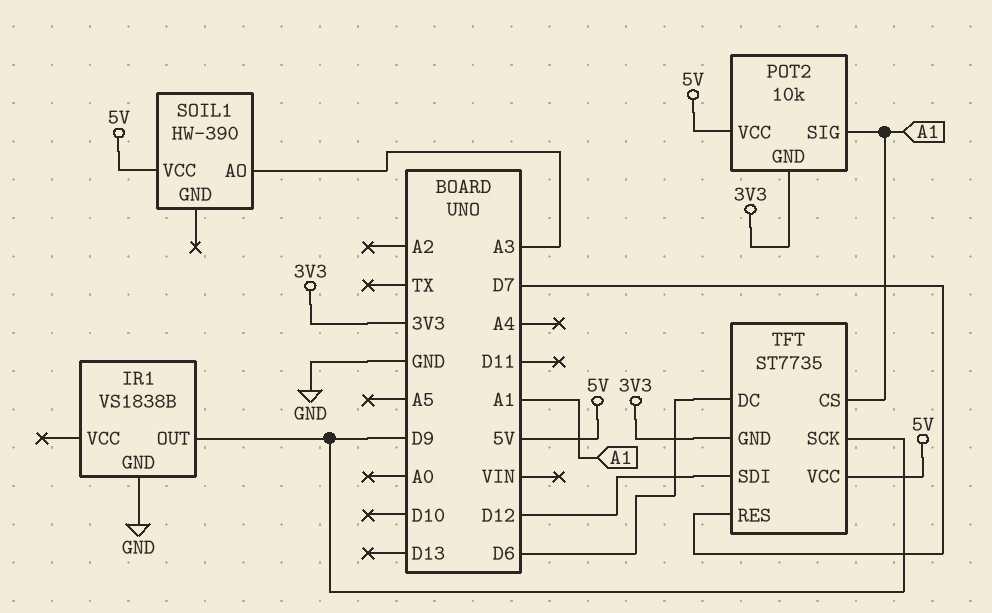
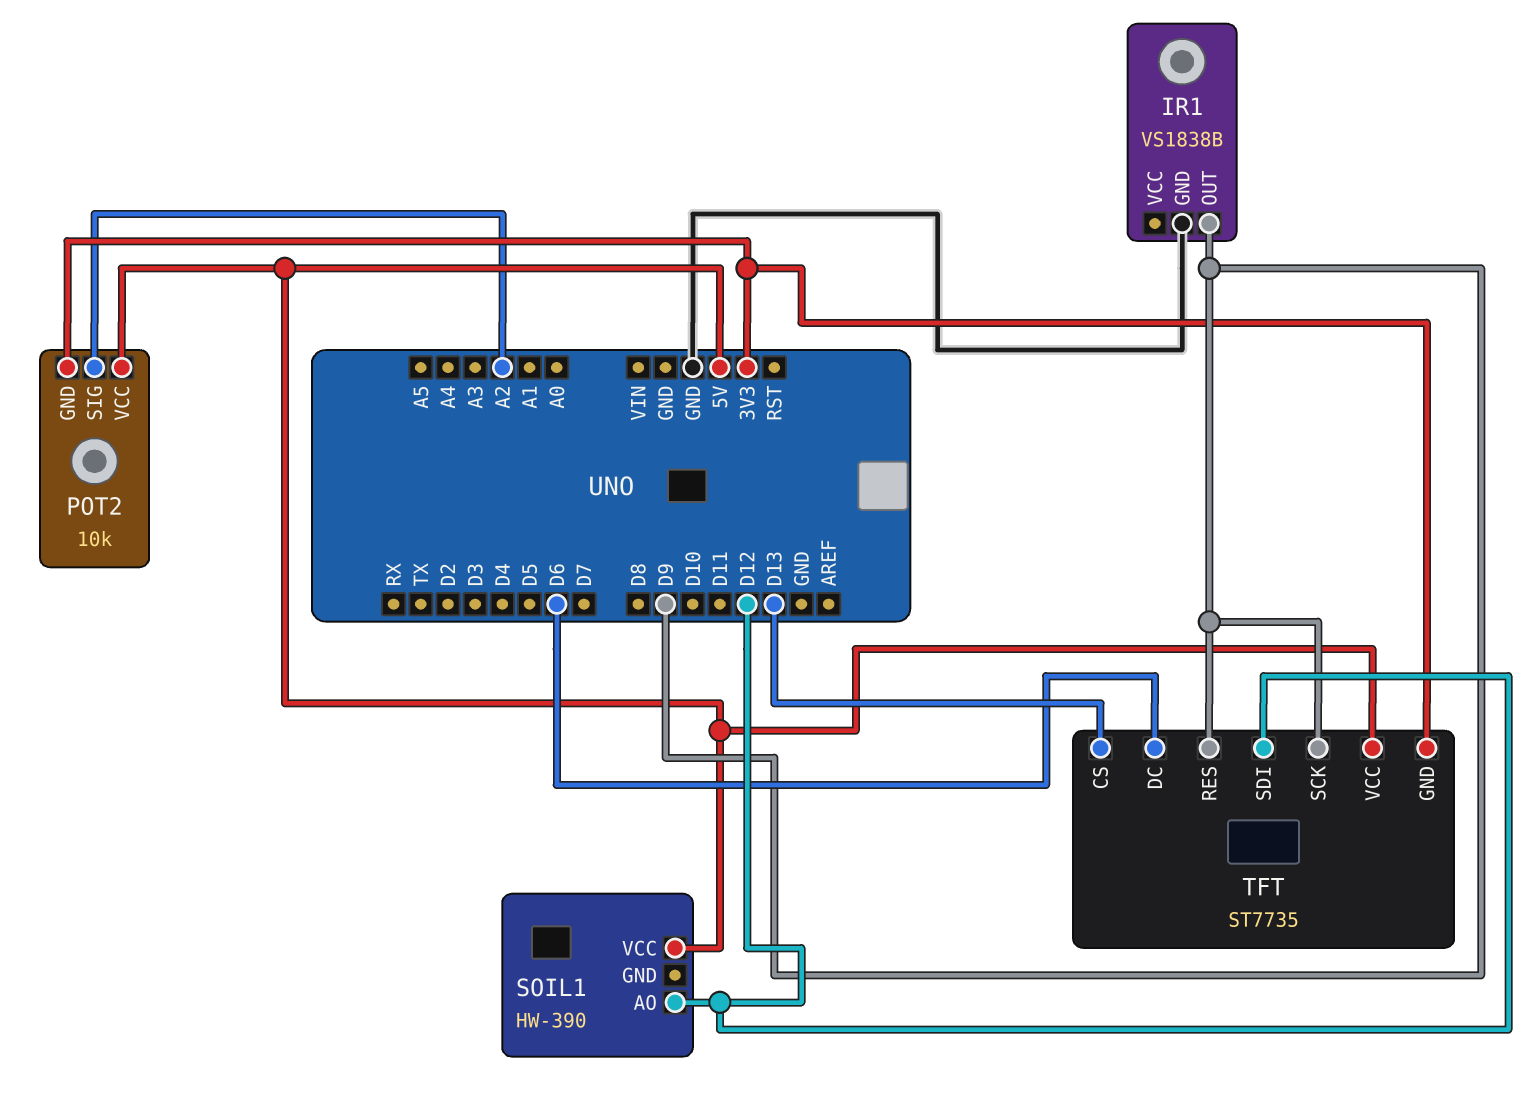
POT2 pin SIG: A1 -> A2
SOIL1 pin AO: A3 -> D12
TFT pin CS: A1 -> D13
TFT pin RES: D7 -> D9

